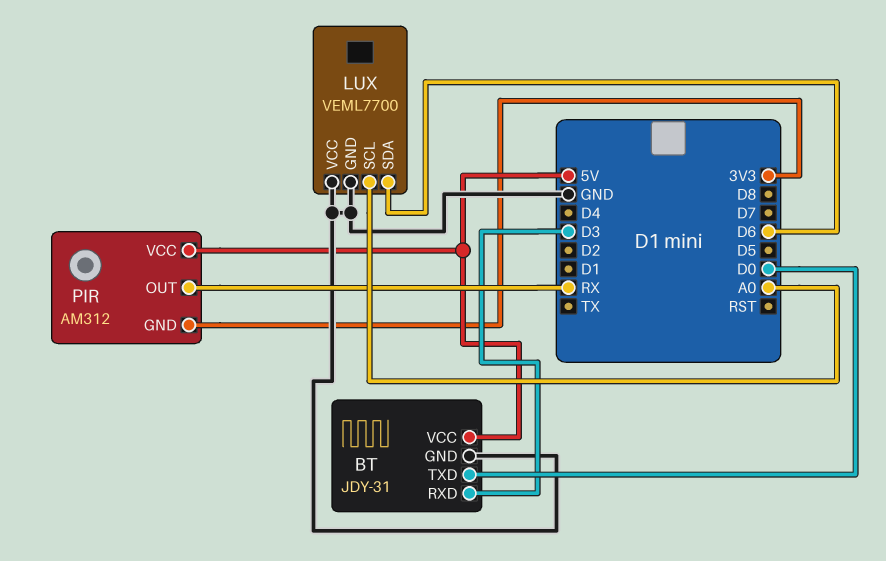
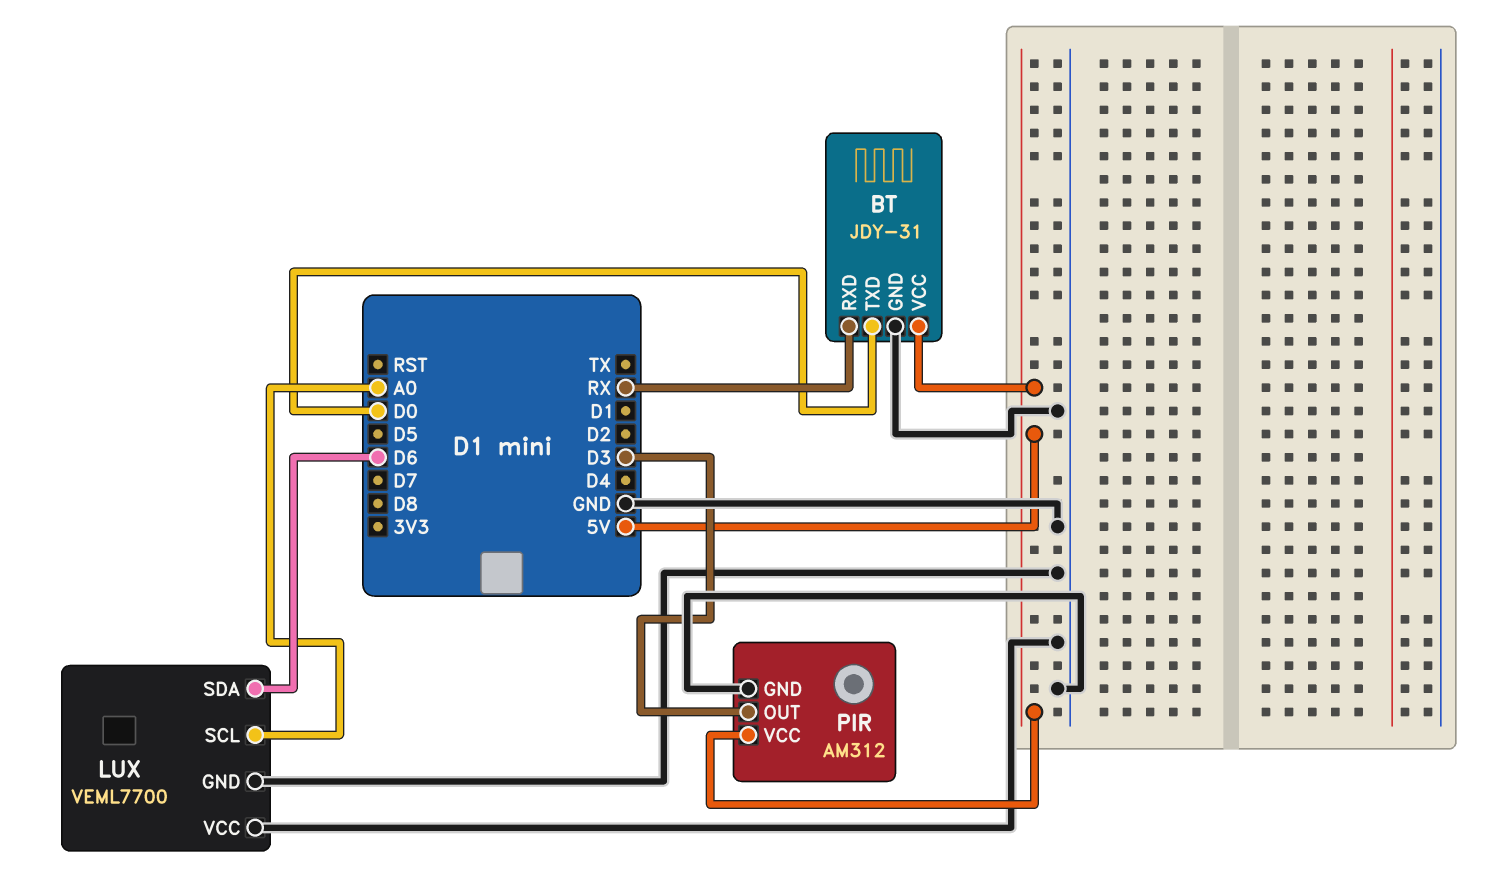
BT pin RXD: D3 -> RX
PIR pin GND: 3V3 -> GND
PIR pin OUT: RX -> D3

